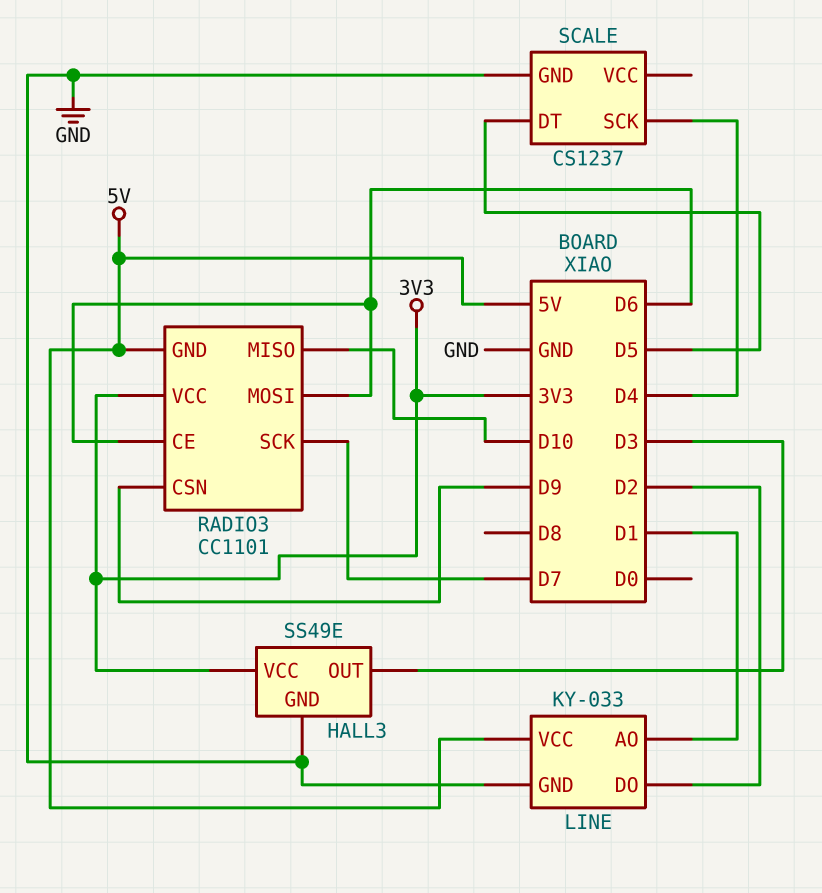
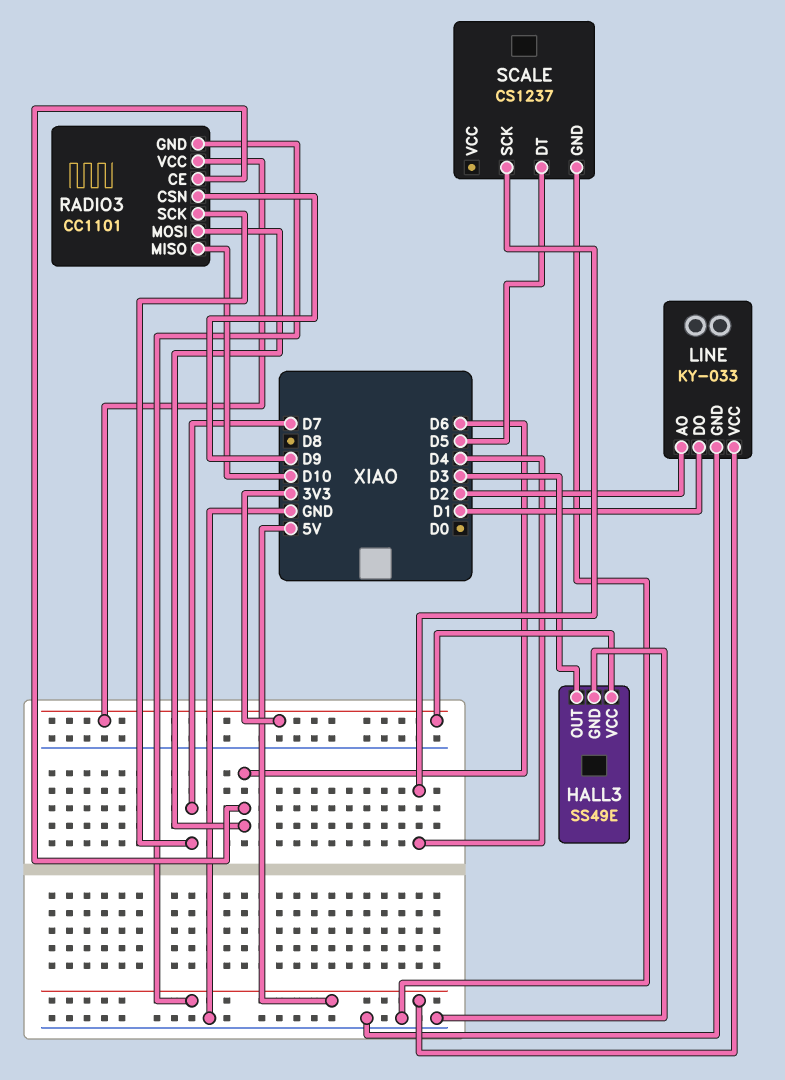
LINE pin AO: D1 -> D2
LINE pin DO: D2 -> D1

